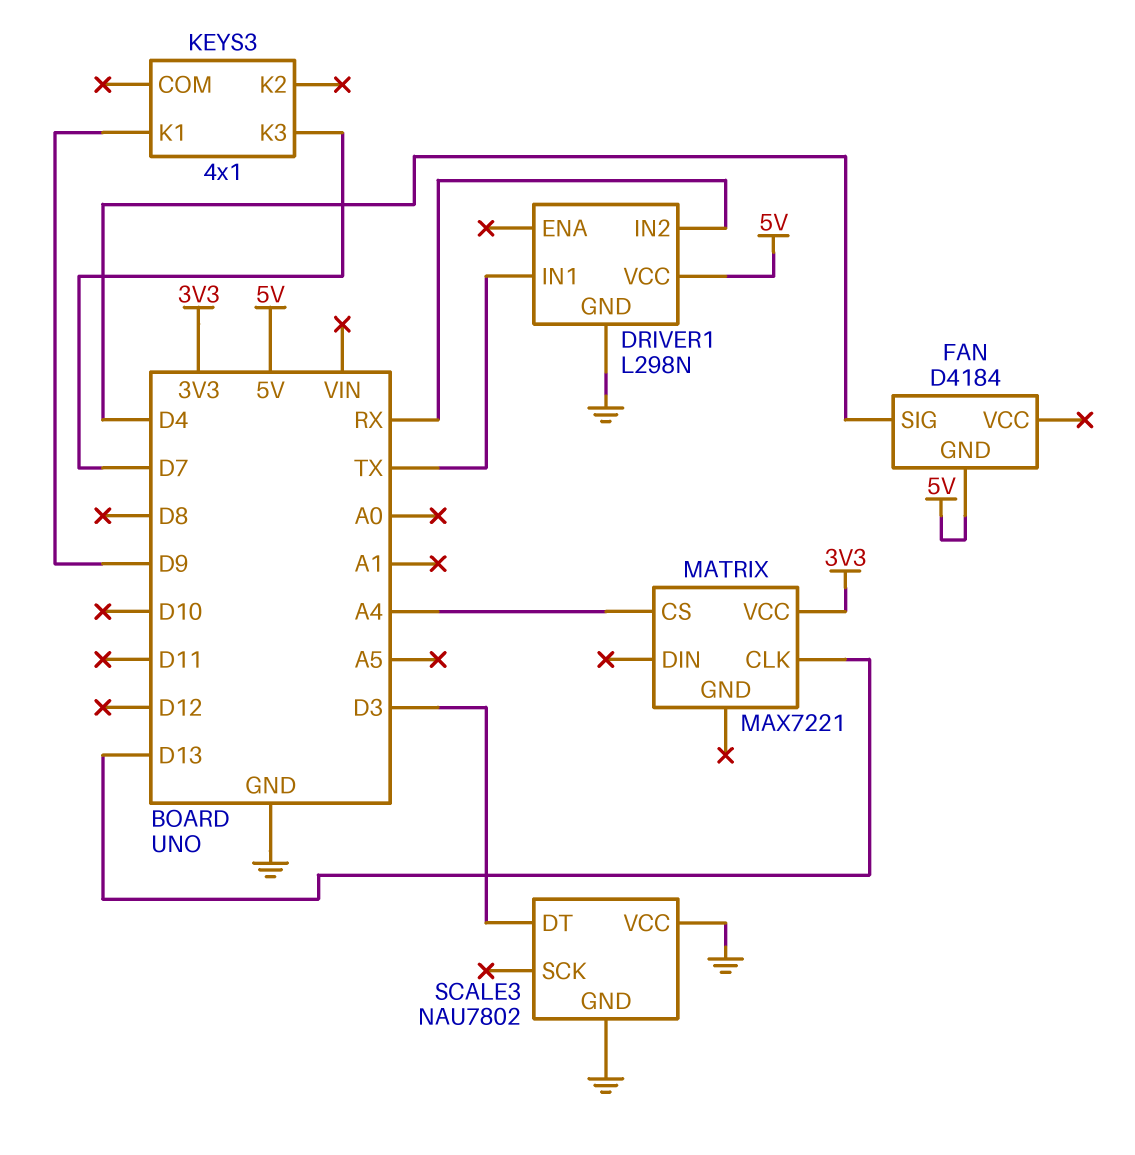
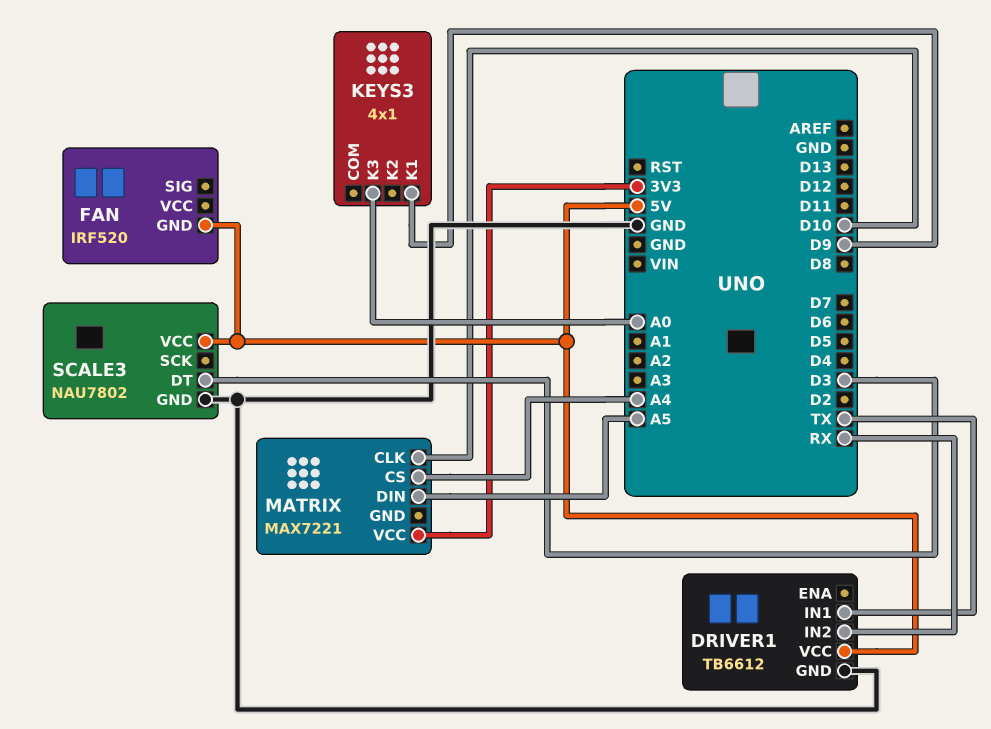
DRIVER1: L298N -> TB6612
FAN: D4184 -> IRF520
FAN pin SIG: D4 -> none
KEYS3 pin K3: D7 -> A0
MATRIX pin CLK: D13 -> D10
MATRIX pin DIN: none -> A5
SCALE3 pin VCC: GND -> 5V

